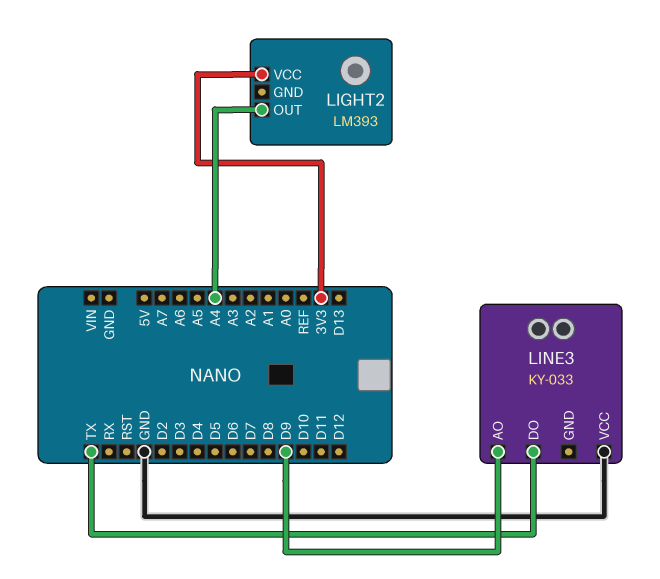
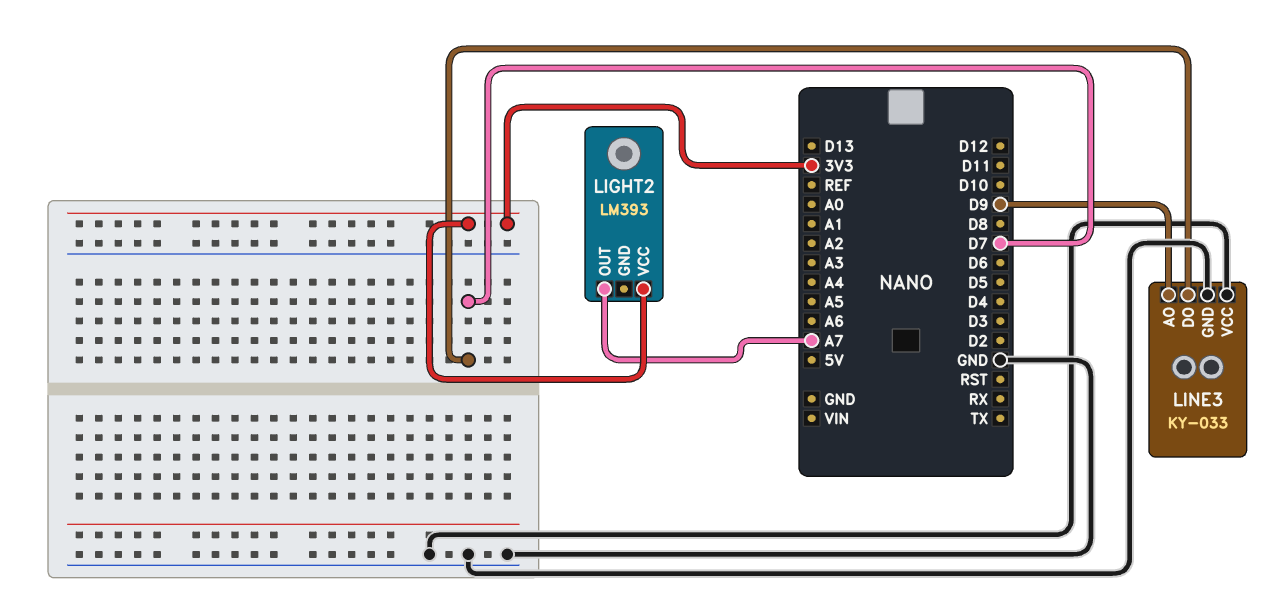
LIGHT2 pin OUT: A4 -> A7
LINE3 pin DO: TX -> D7
LINE3 pin GND: none -> GND

